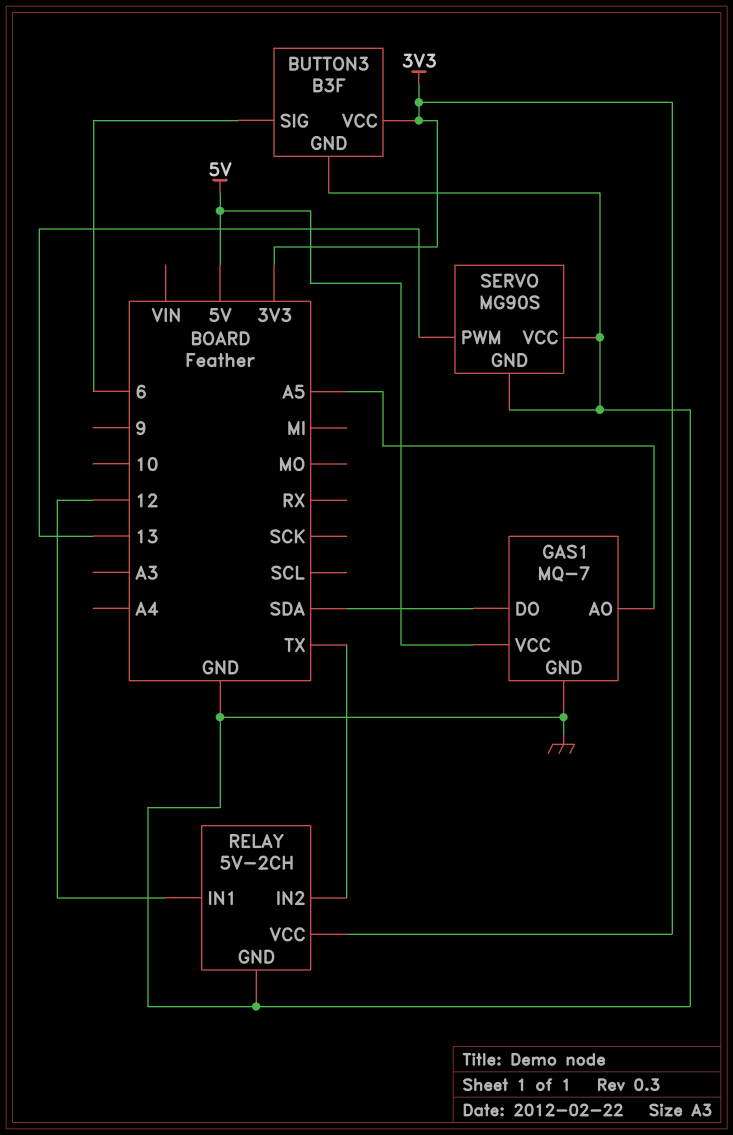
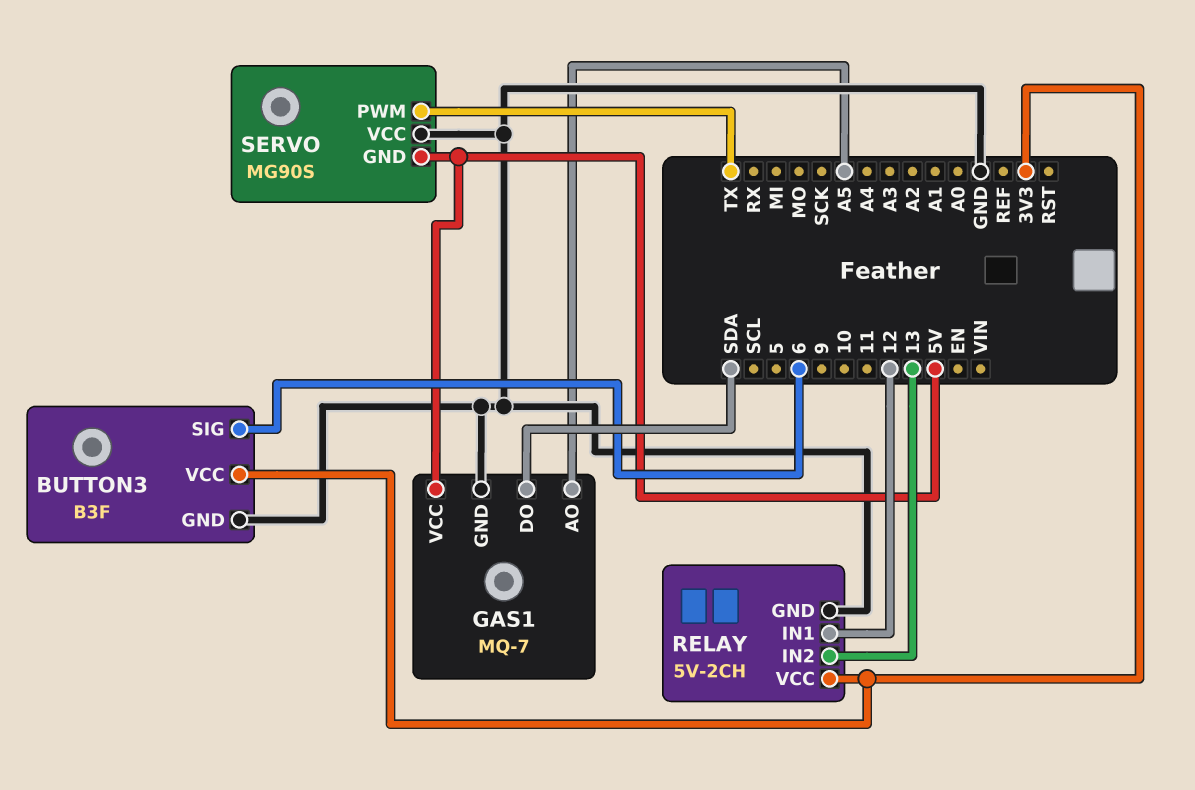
RELAY pin IN2: TX -> 13
SERVO pin GND: GND -> 5V
SERVO pin PWM: 13 -> TX

